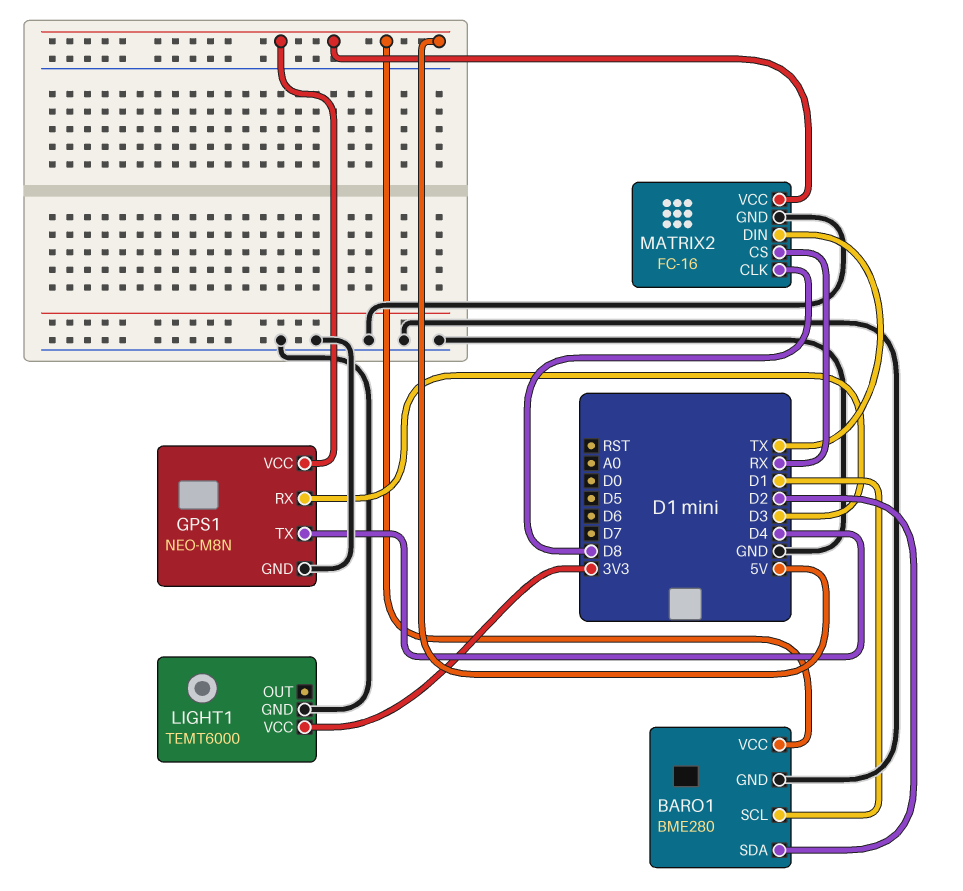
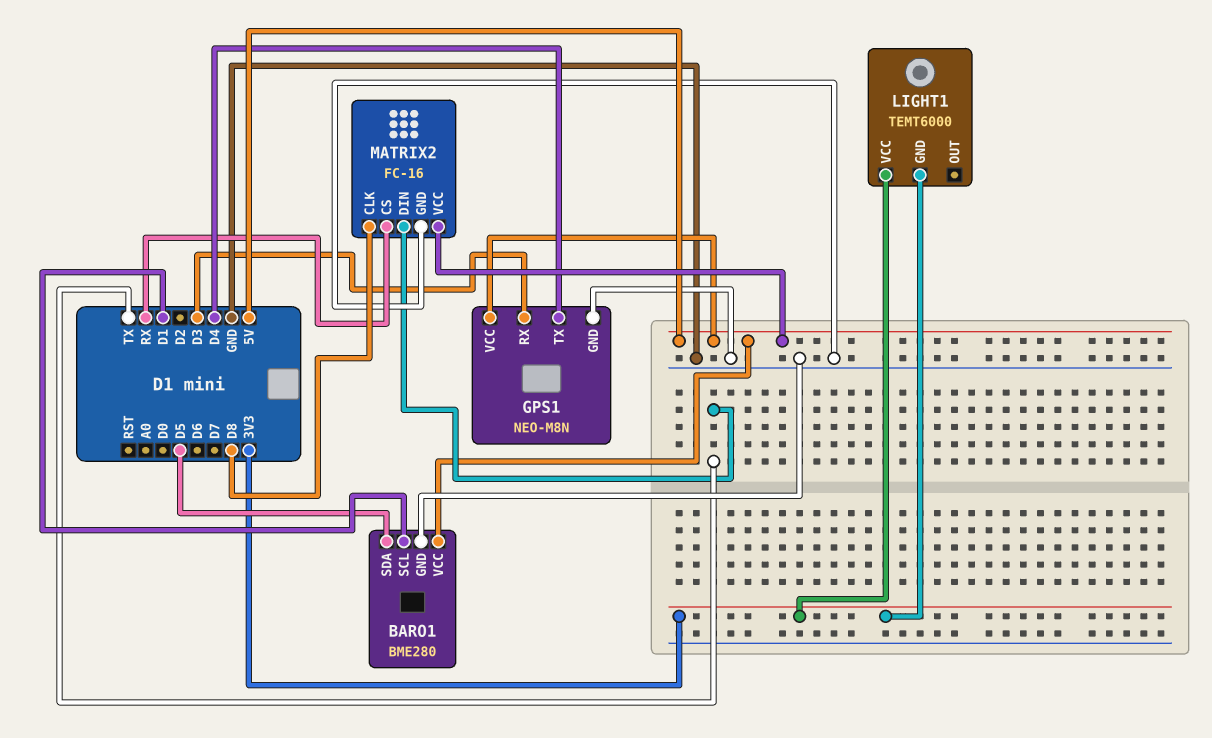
BARO1 pin SDA: D2 -> D5
LIGHT1 pin GND: GND -> 3V3

